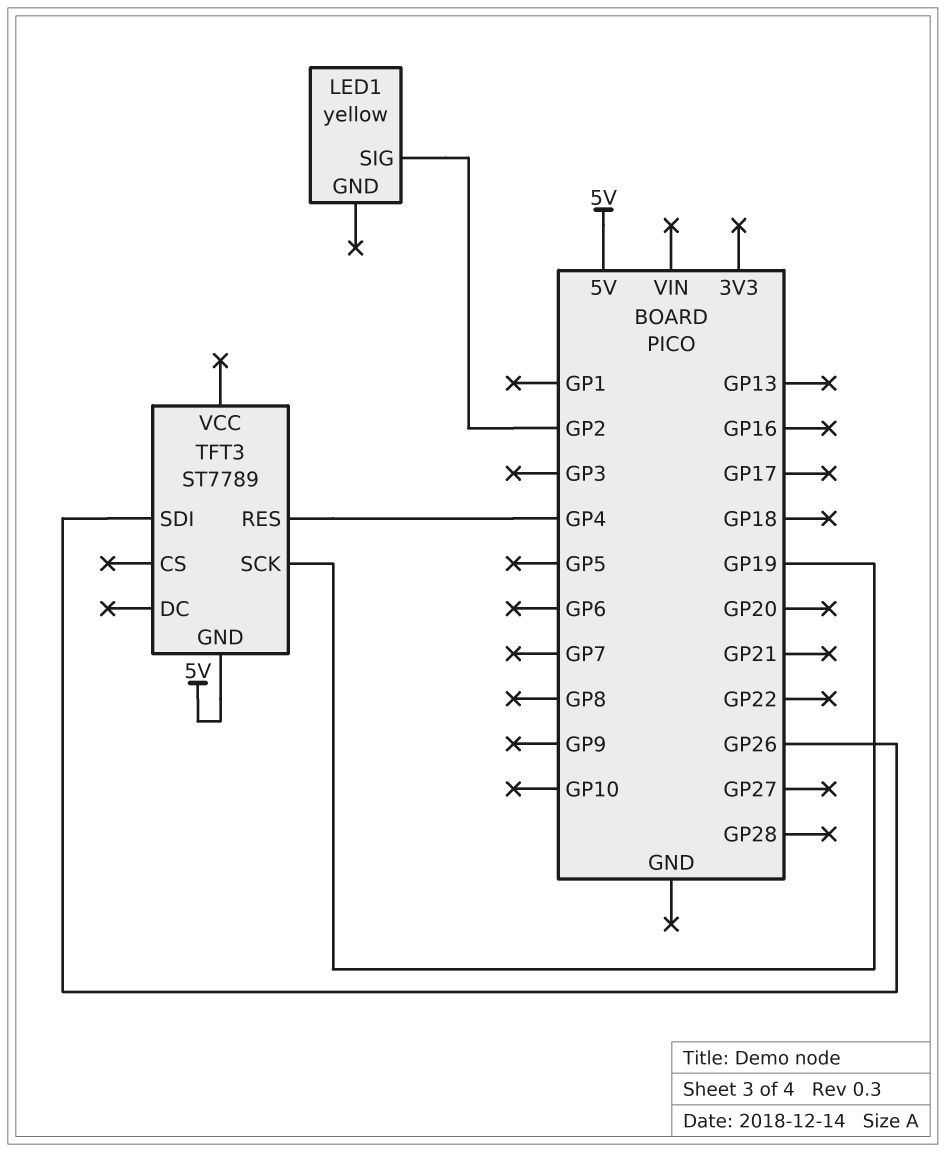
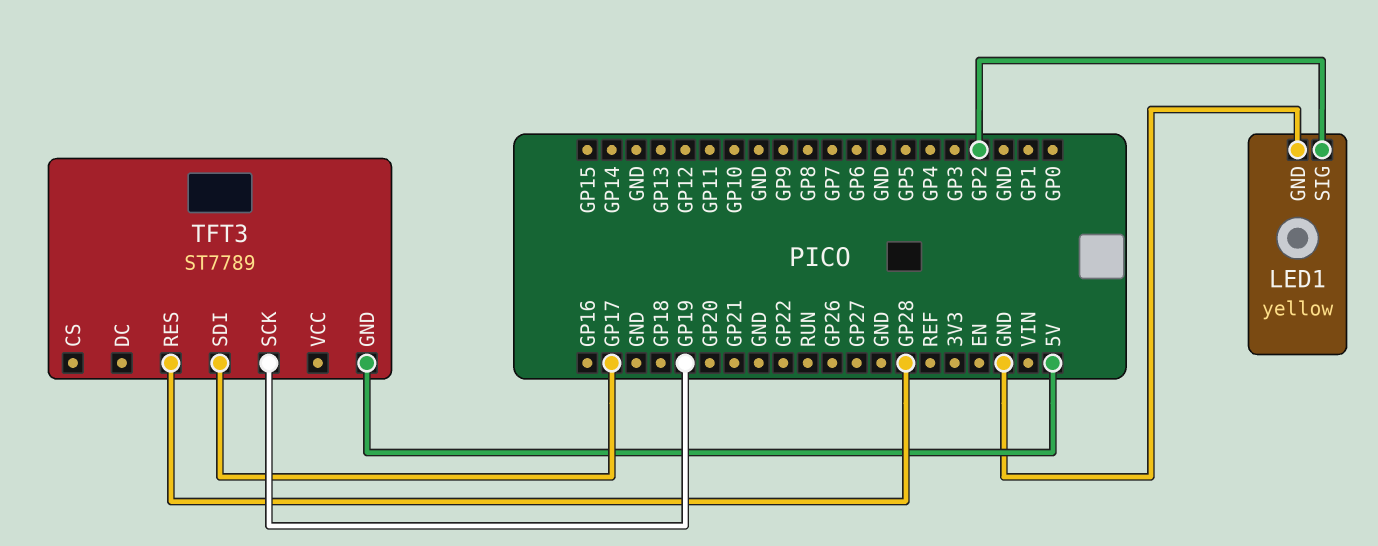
LED1 pin GND: none -> GND
TFT3 pin RES: GP4 -> GP28
TFT3 pin SDI: GP26 -> GP17

